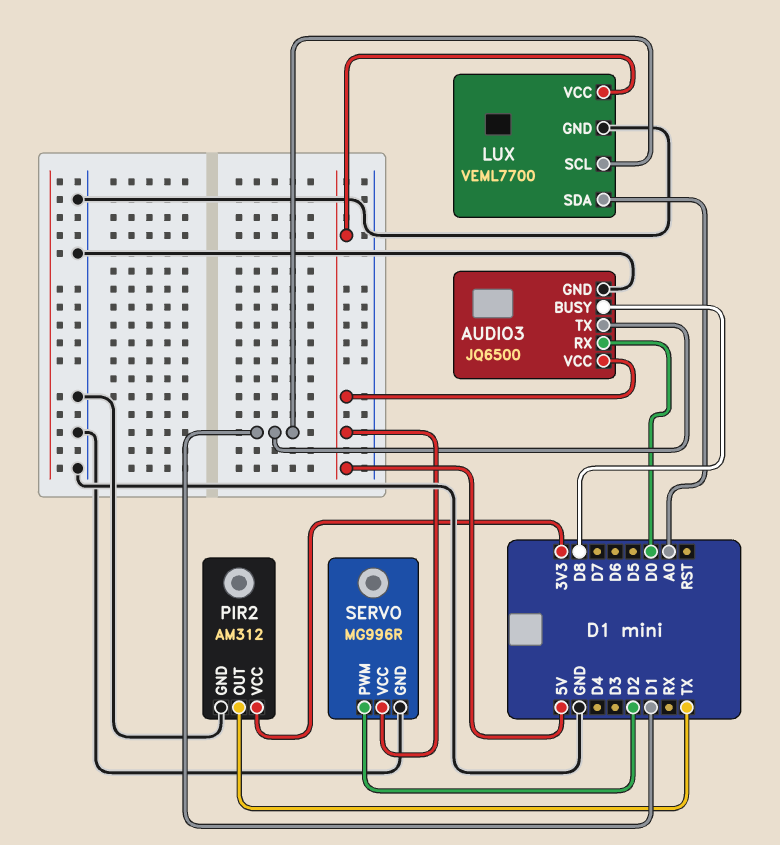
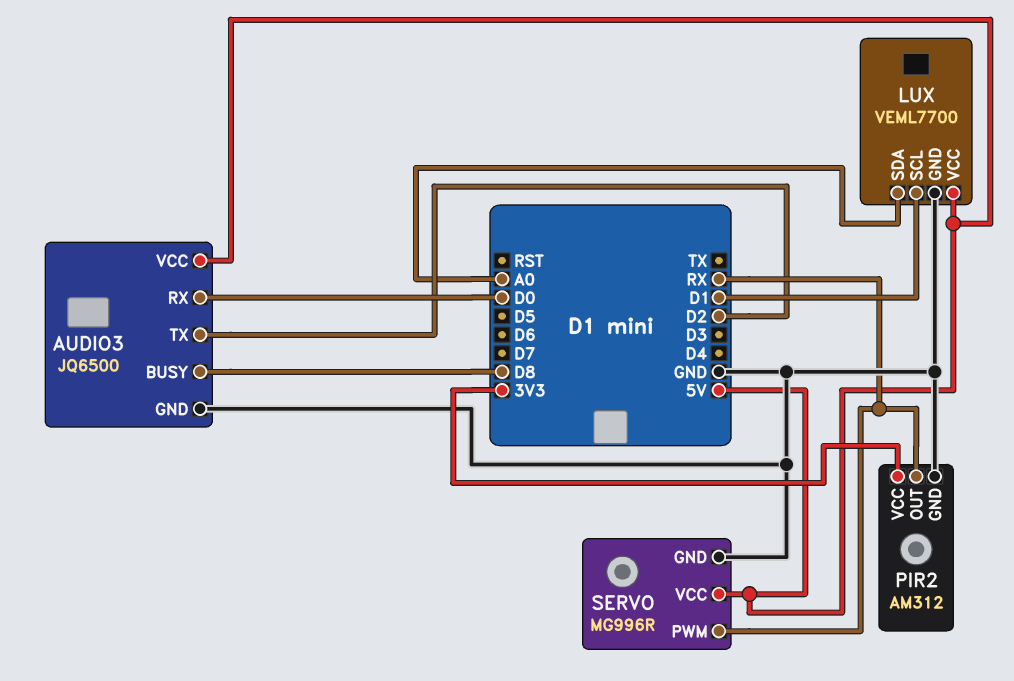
AUDIO3 pin TX: D1 -> D2
PIR2 pin OUT: TX -> RX
SERVO pin PWM: D2 -> RX

